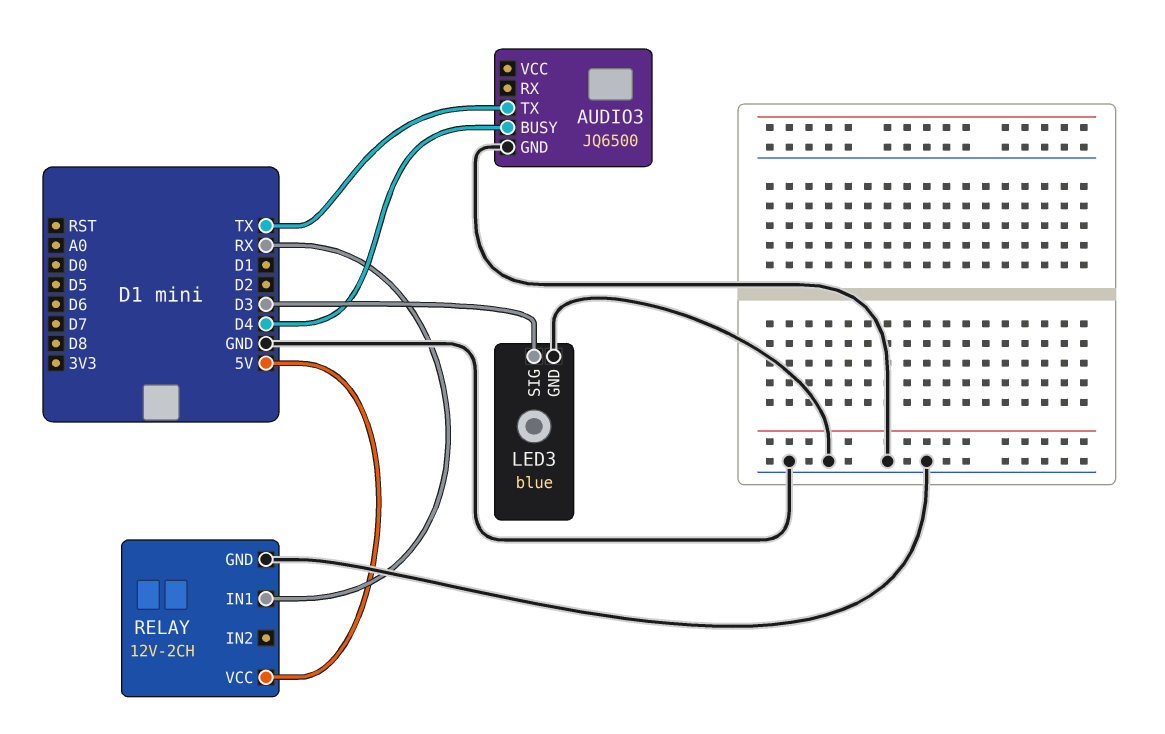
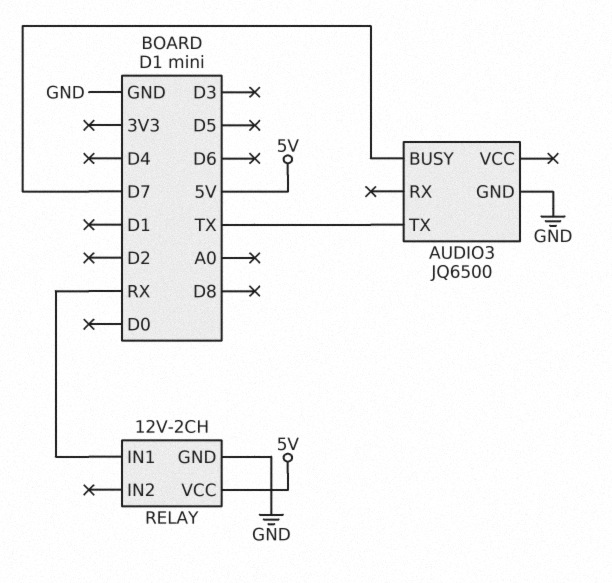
AUDIO3 pin BUSY: D4 -> D7
LED3: blue -> none
LED3 pin GND: GND -> none
LED3 pin SIG: D3 -> none

